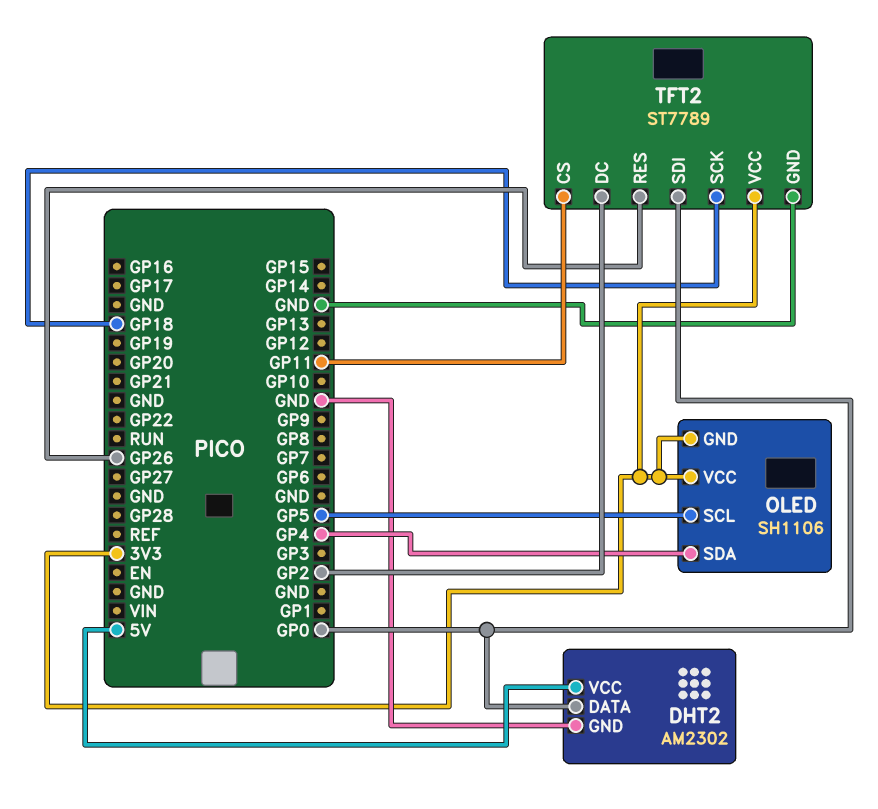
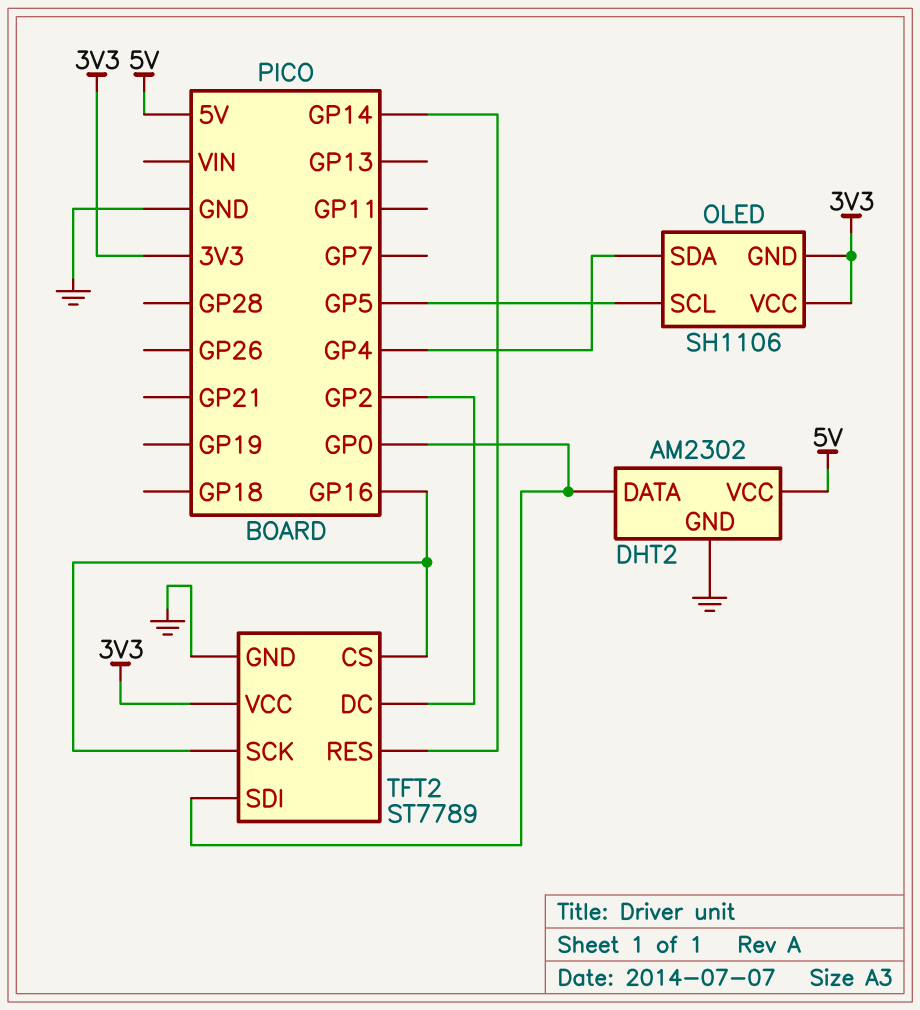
TFT2 pin CS: GP11 -> GP16
TFT2 pin RES: GP26 -> GP14
TFT2 pin SCK: GP18 -> GP16

